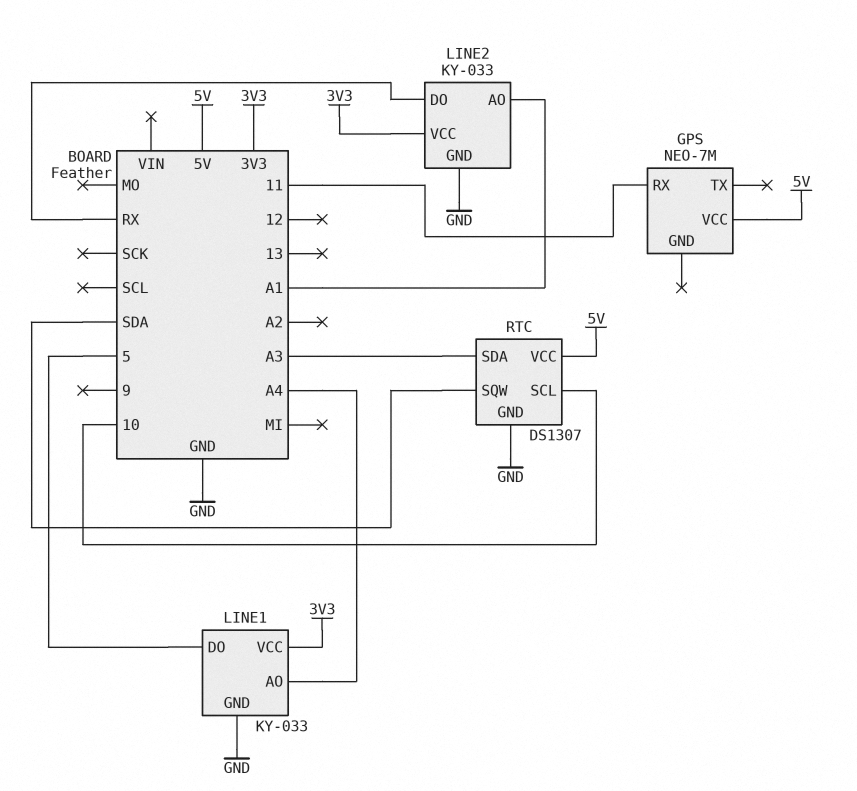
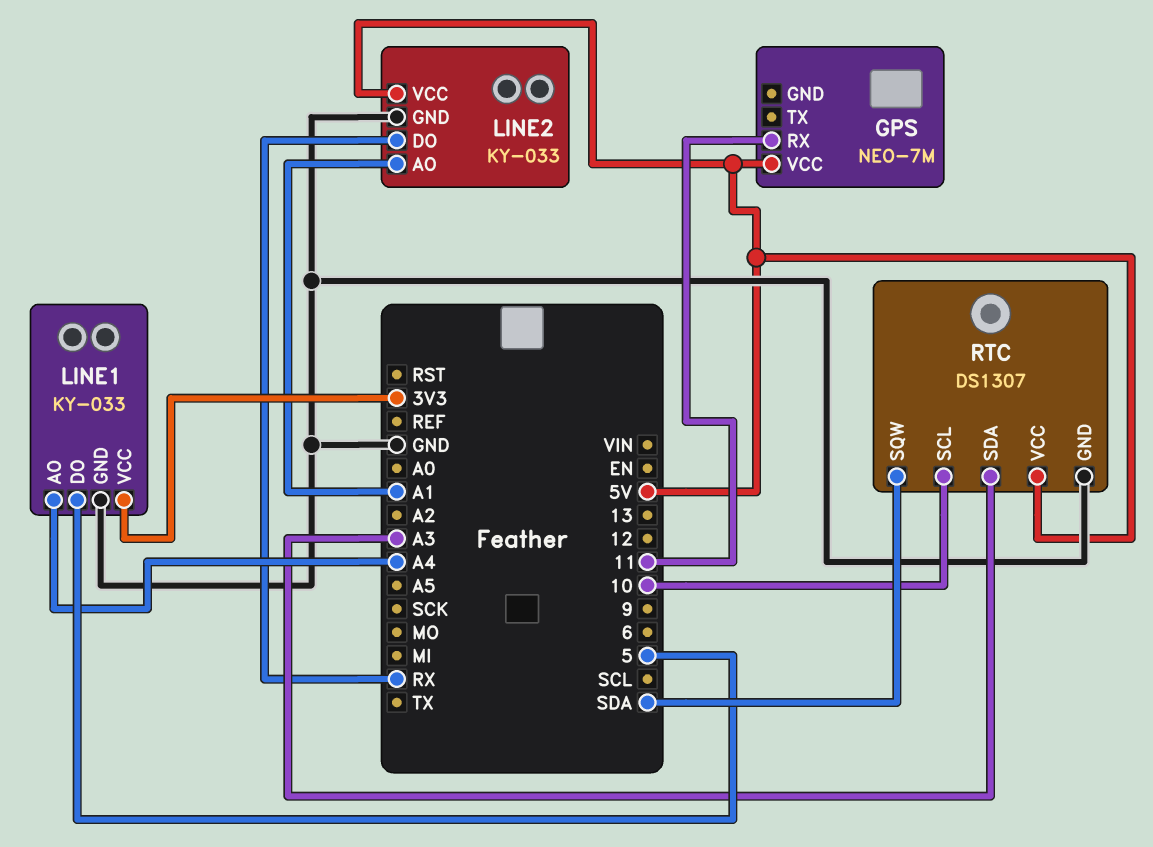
LINE2 pin VCC: 3V3 -> 5V

